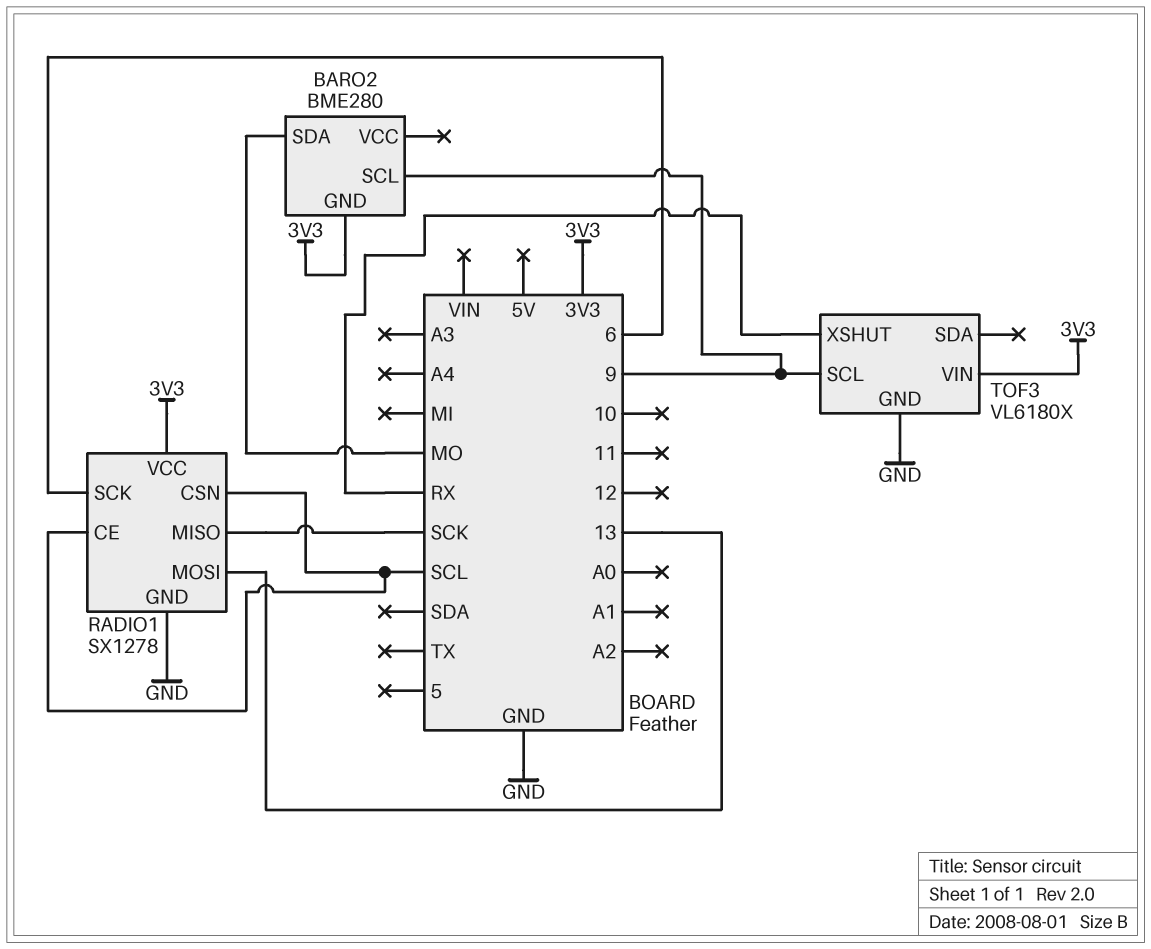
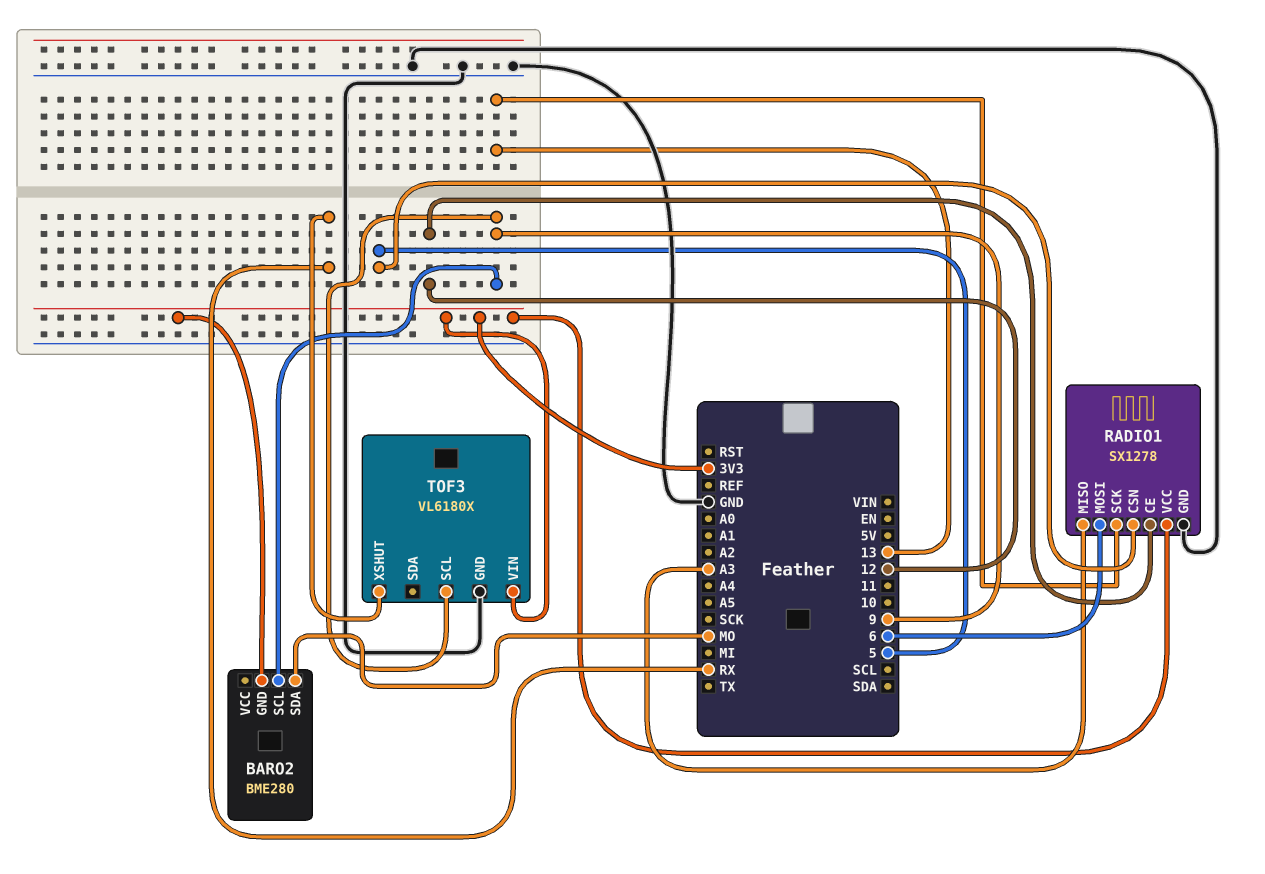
RADIO1 pin CE: SCL -> 12
RADIO1 pin CSN: SCL -> 5
RADIO1 pin MISO: SCK -> A3
RADIO1 pin MOSI: 13 -> 6
RADIO1 pin SCK: 6 -> 13

